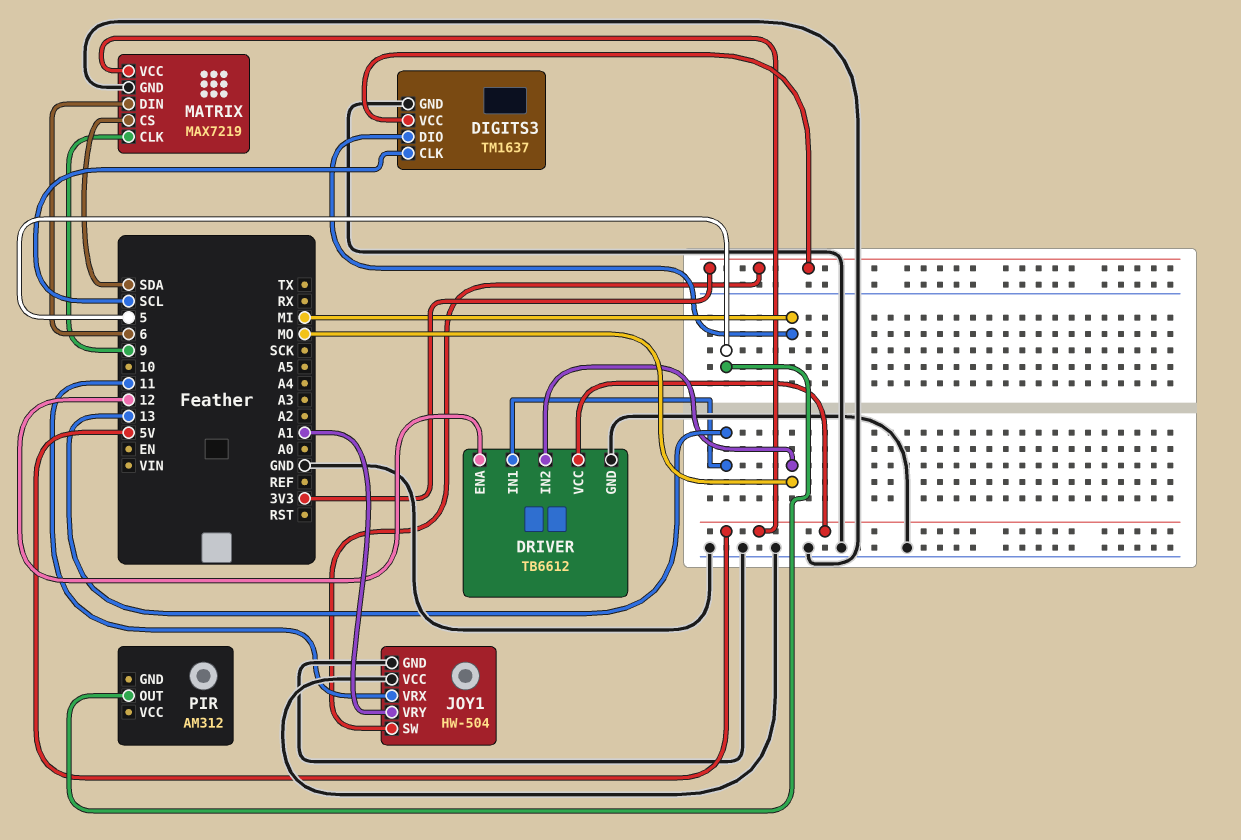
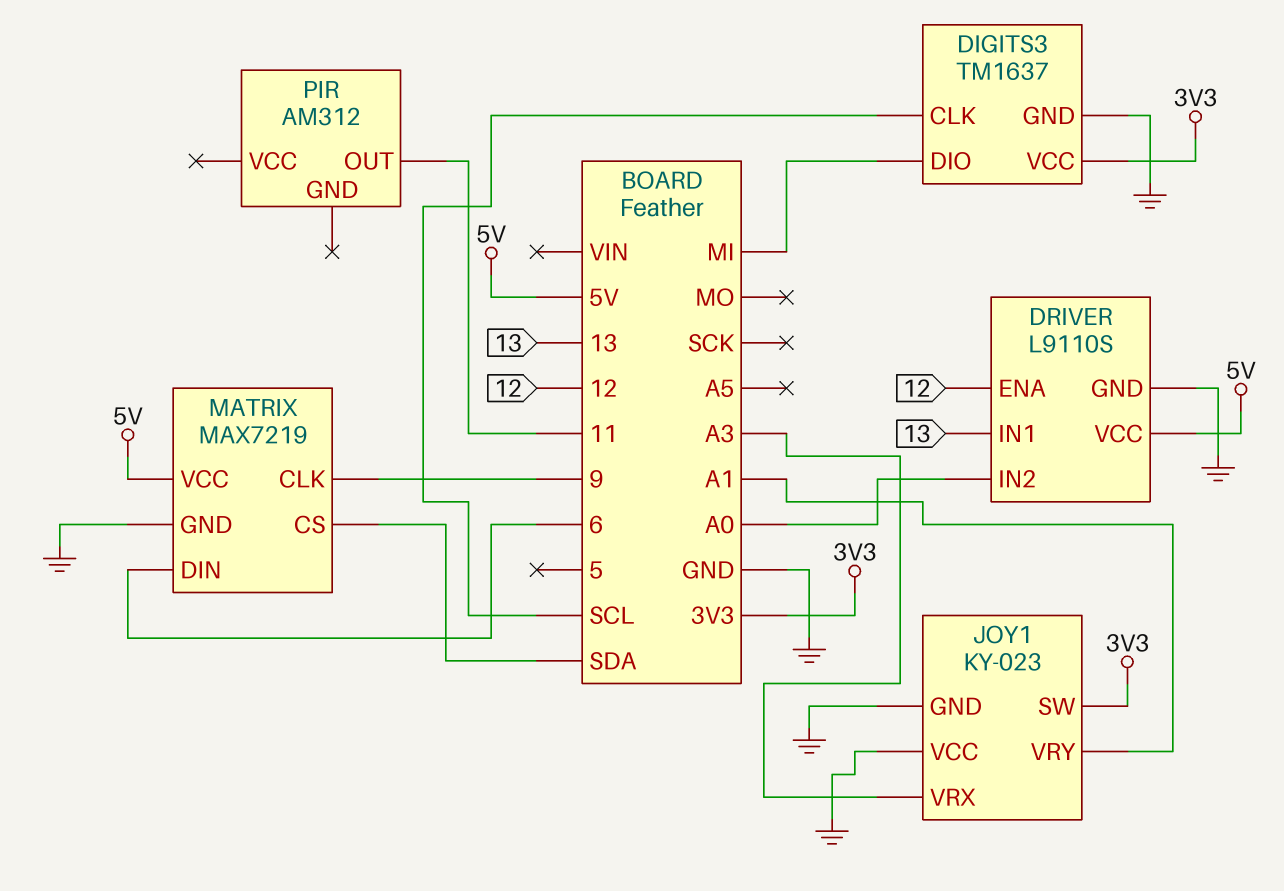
DRIVER: TB6612 -> L9110S
DRIVER pin IN2: MO -> A0
JOY1: HW-504 -> KY-023
JOY1 pin VRX: 11 -> A3
PIR pin OUT: 5 -> 11

